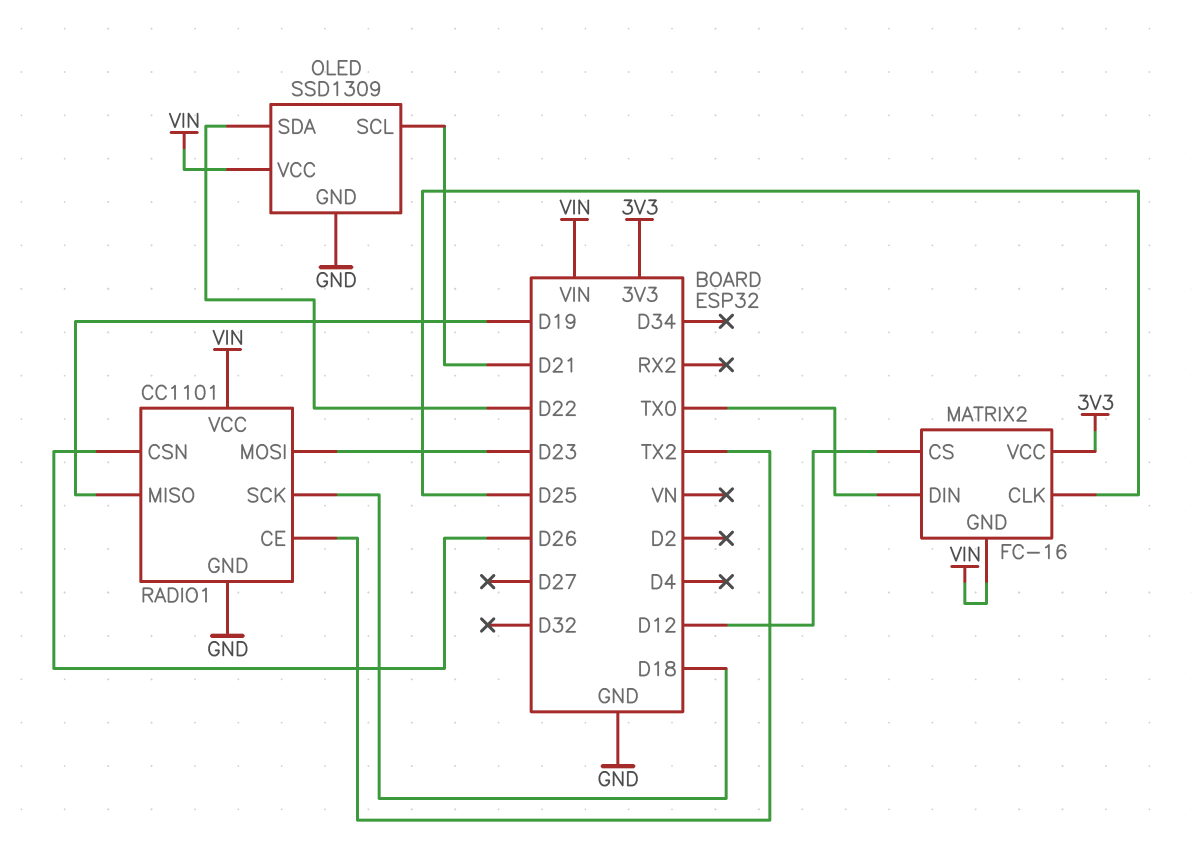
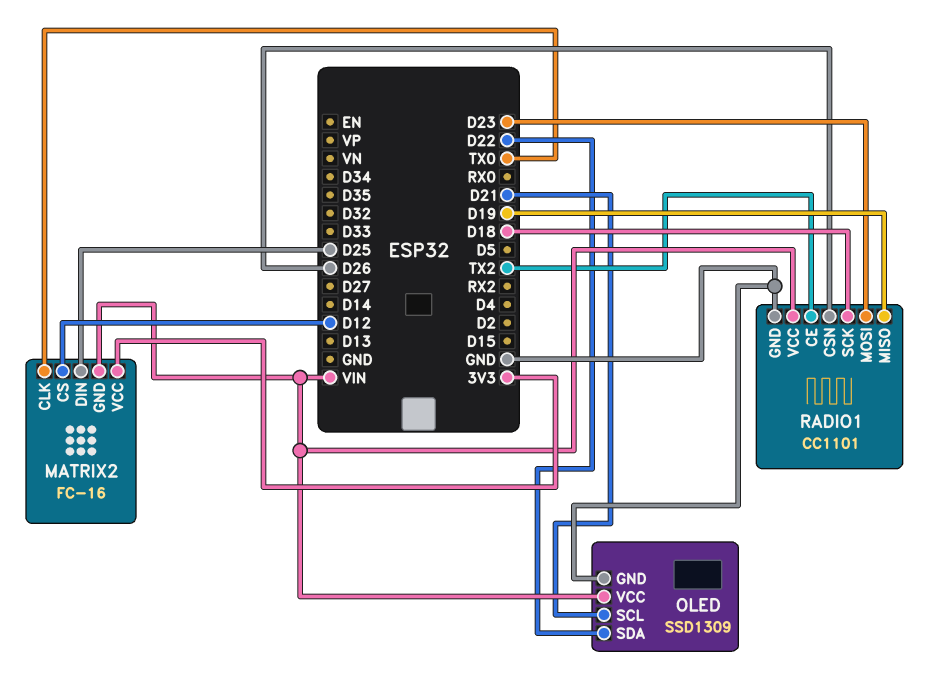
MATRIX2 pin CLK: D25 -> TX0
MATRIX2 pin DIN: TX0 -> D25

